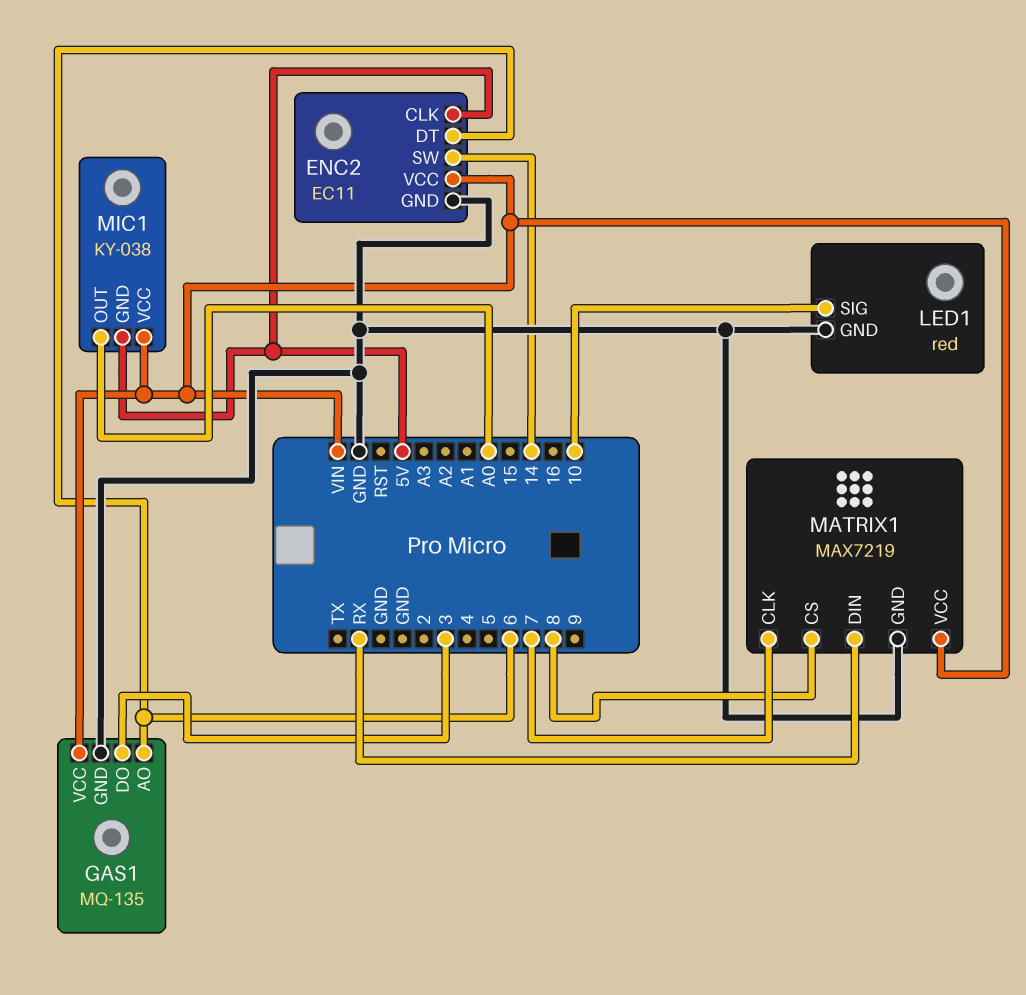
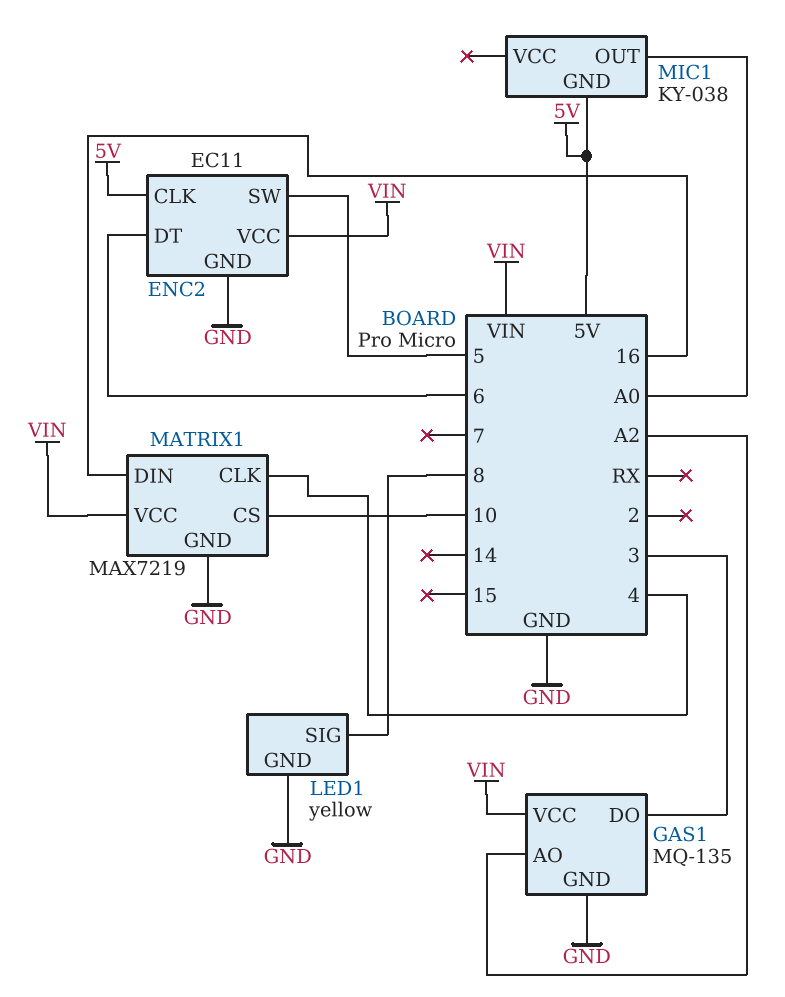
ENC2 pin SW: 14 -> 5
GAS1 pin AO: 6 -> A2
LED1: red -> yellow
LED1 pin SIG: 10 -> 8
MATRIX1 pin CLK: 7 -> 4
MATRIX1 pin CS: 8 -> 10
MATRIX1 pin DIN: RX -> 16
MIC1 pin VCC: VIN -> none

